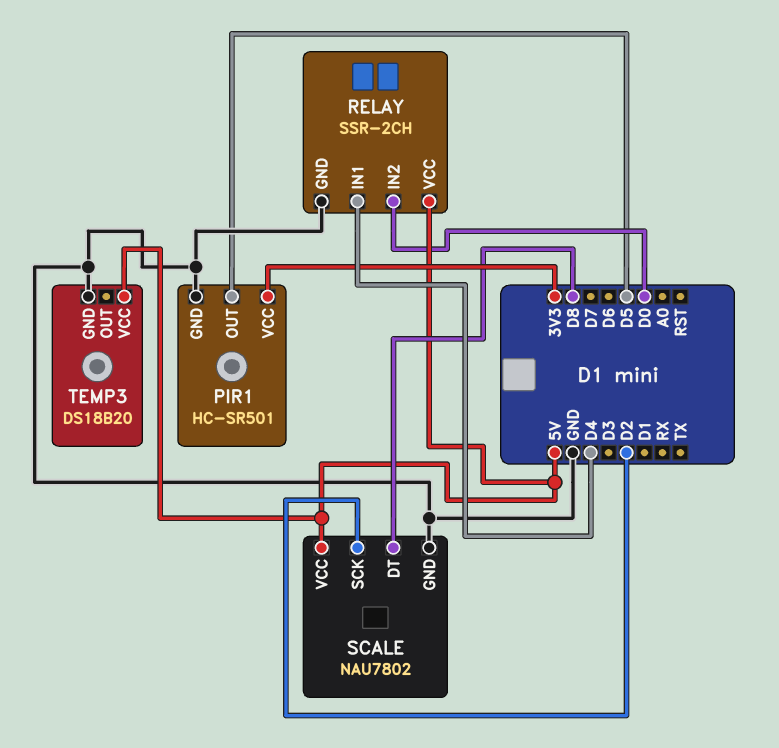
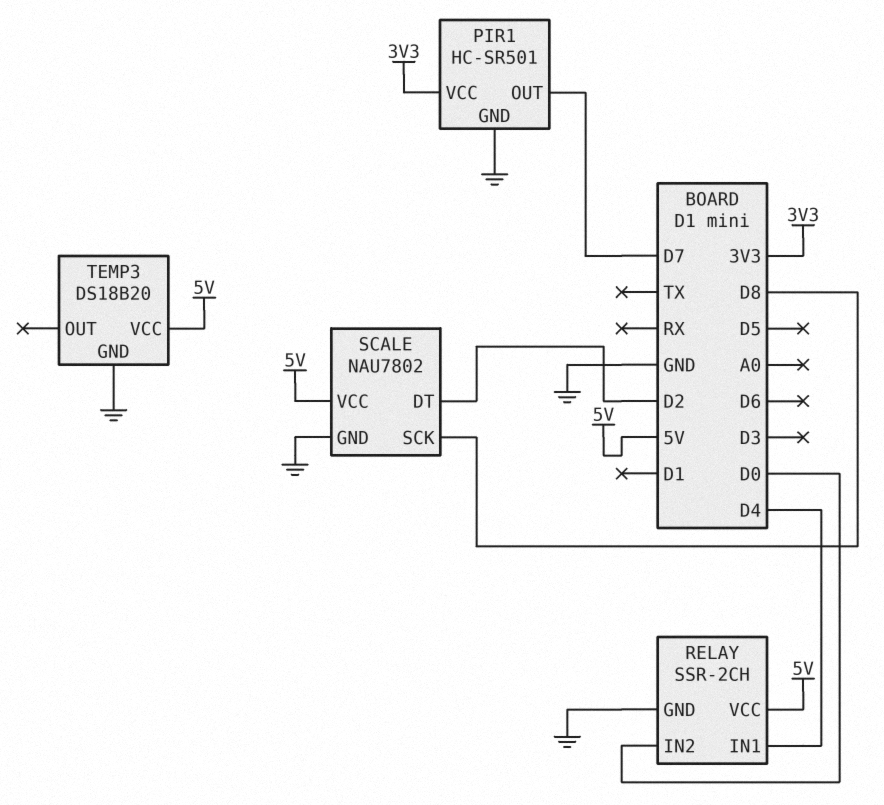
PIR1 pin OUT: D5 -> D7
SCALE pin DT: D8 -> D2
SCALE pin SCK: D2 -> D8

